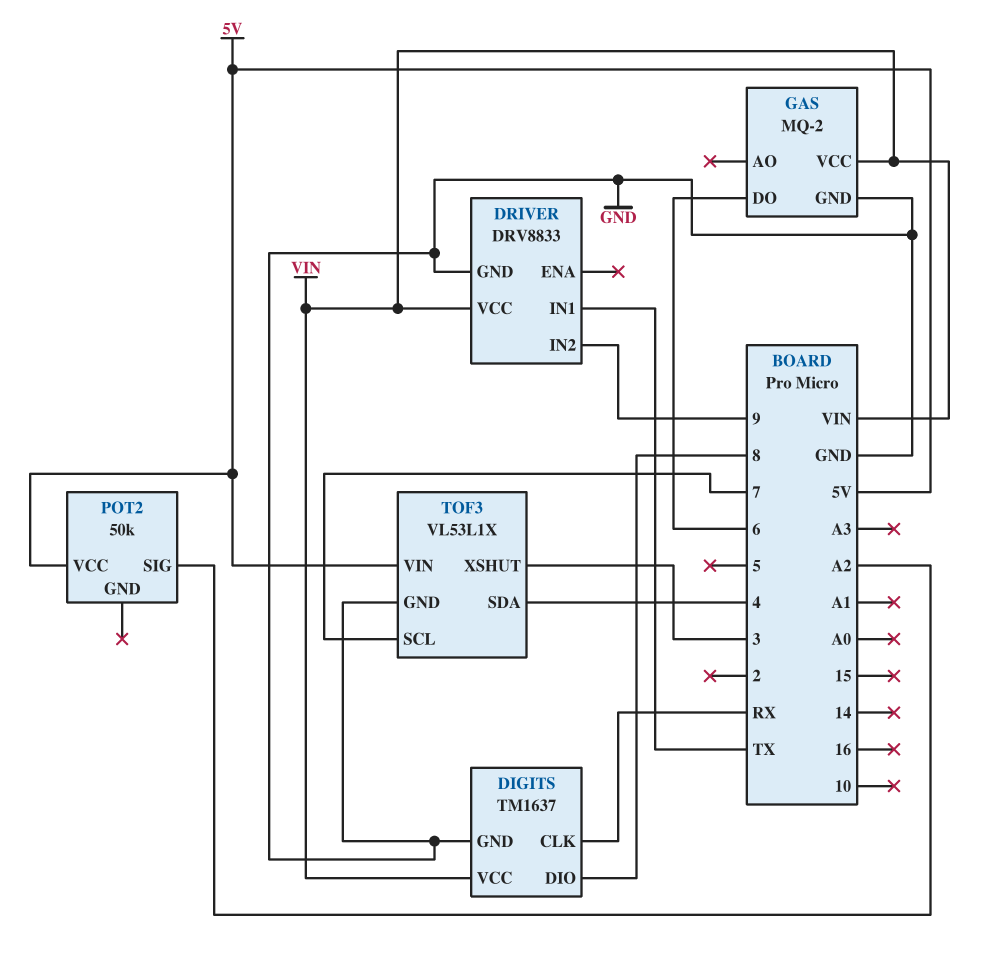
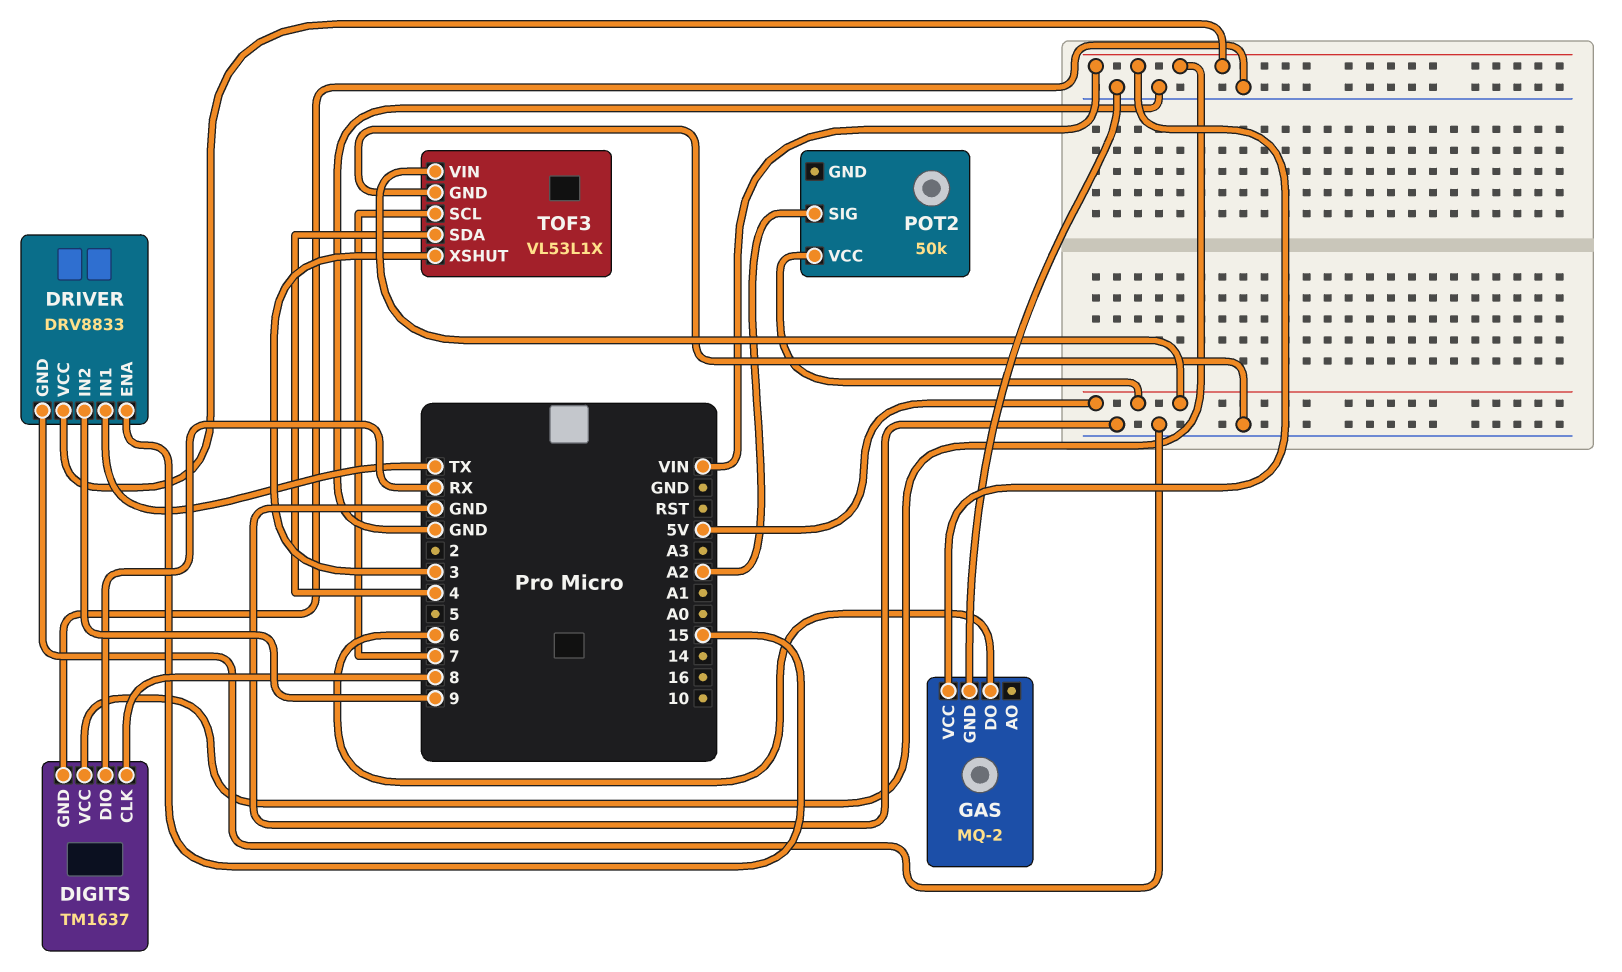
DIGITS pin CLK: RX -> 8
DIGITS pin DIO: 8 -> RX
DRIVER pin ENA: none -> 15

